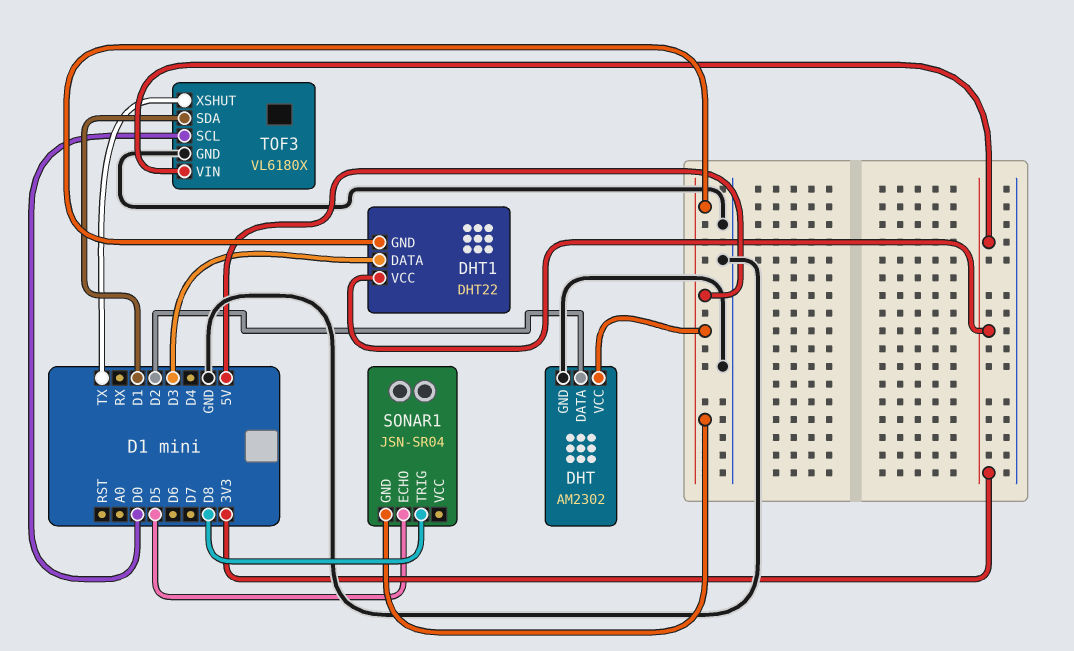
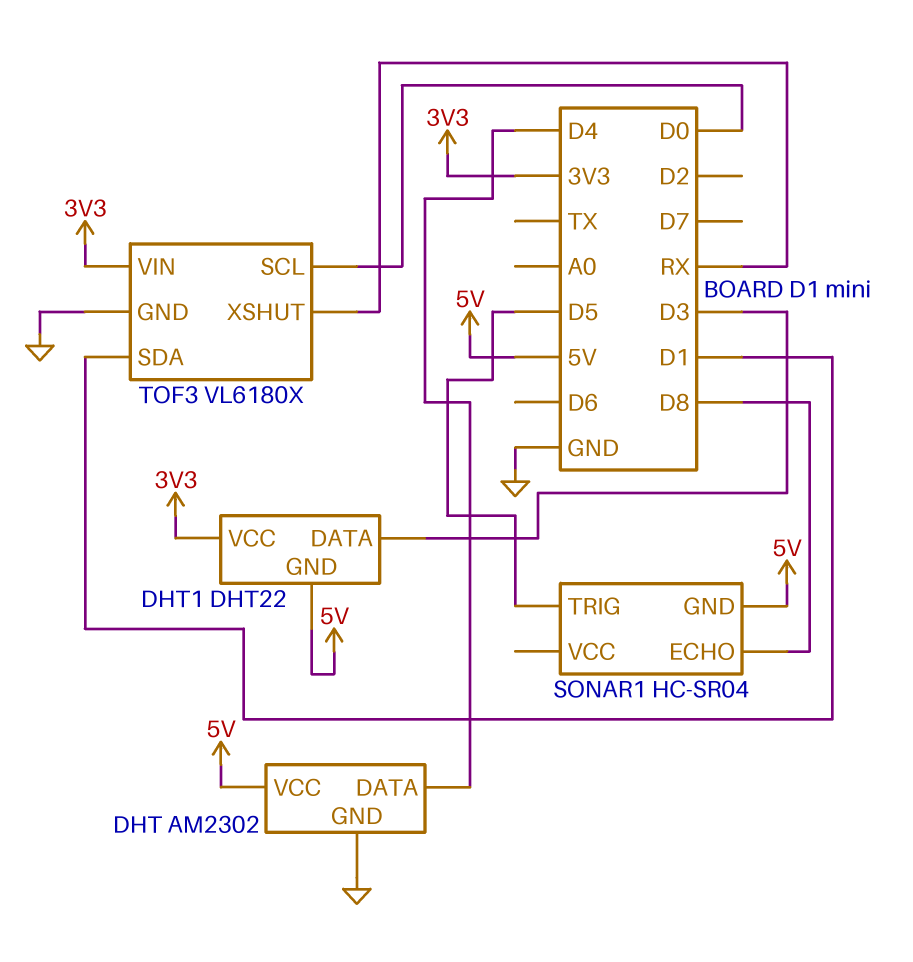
DHT pin DATA: D2 -> D4
SONAR1: JSN-SR04 -> HC-SR04
SONAR1 pin ECHO: D5 -> D8
SONAR1 pin TRIG: D8 -> D5
TOF3 pin XSHUT: TX -> RX

